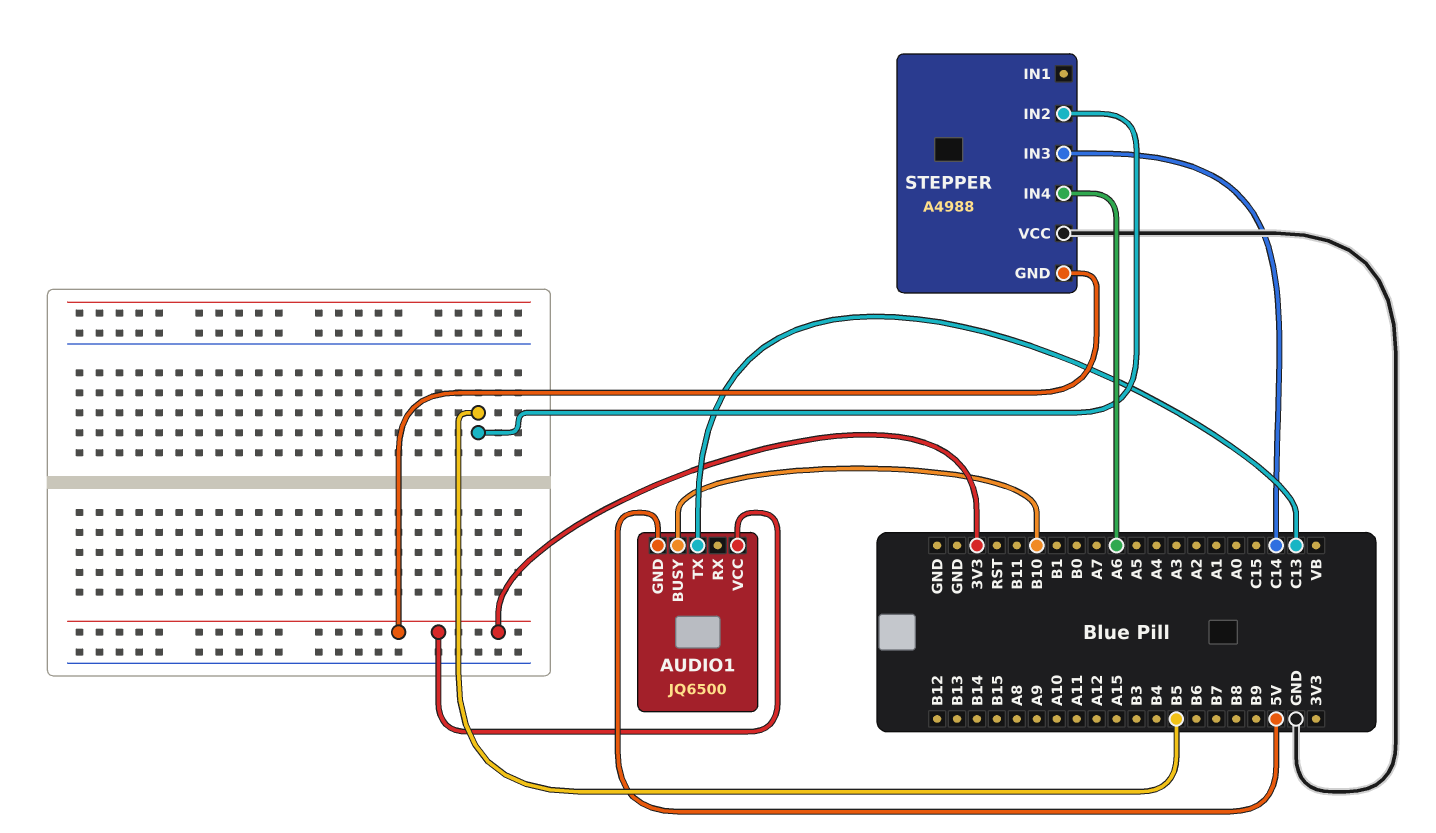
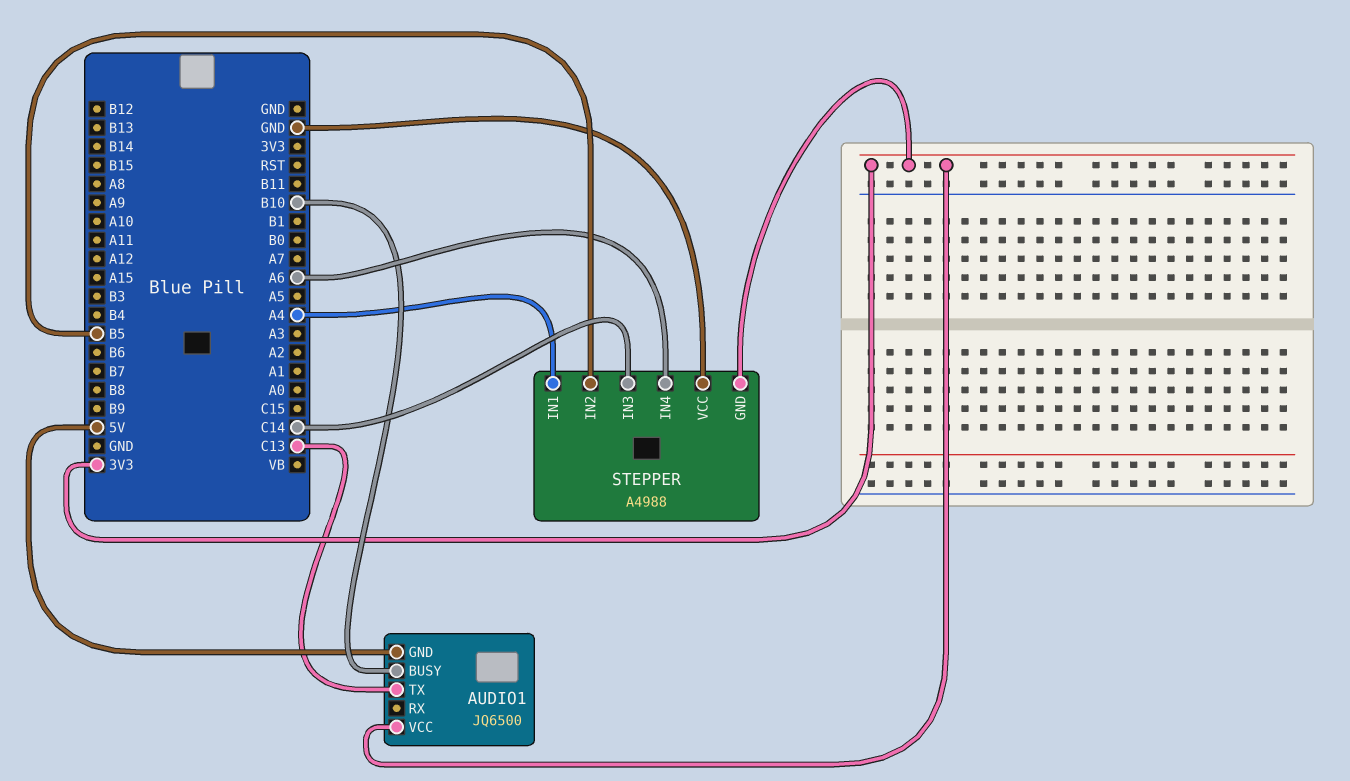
STEPPER pin IN1: none -> A4

